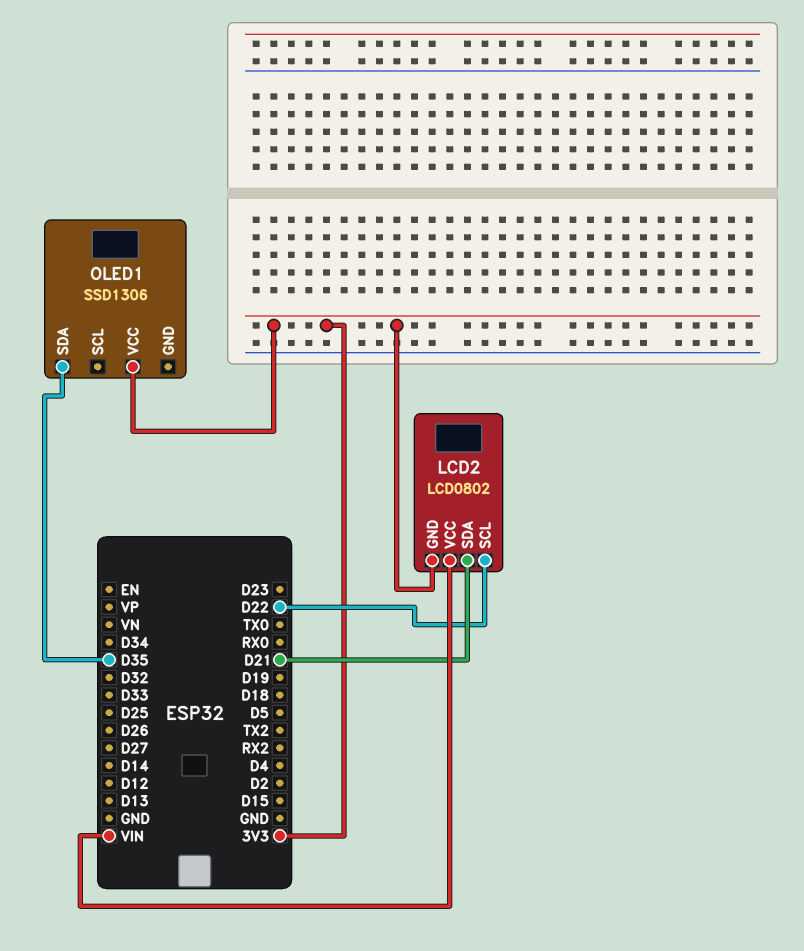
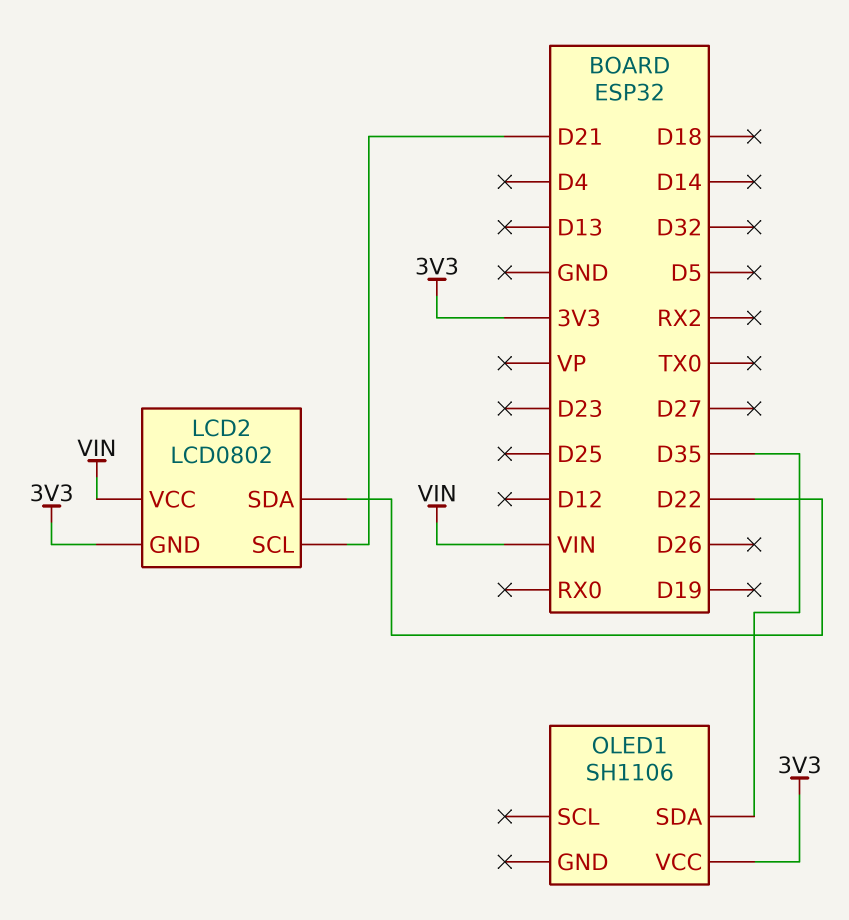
LCD2 pin SCL: D22 -> D21
LCD2 pin SDA: D21 -> D22
OLED1: SSD1306 -> SH1106

